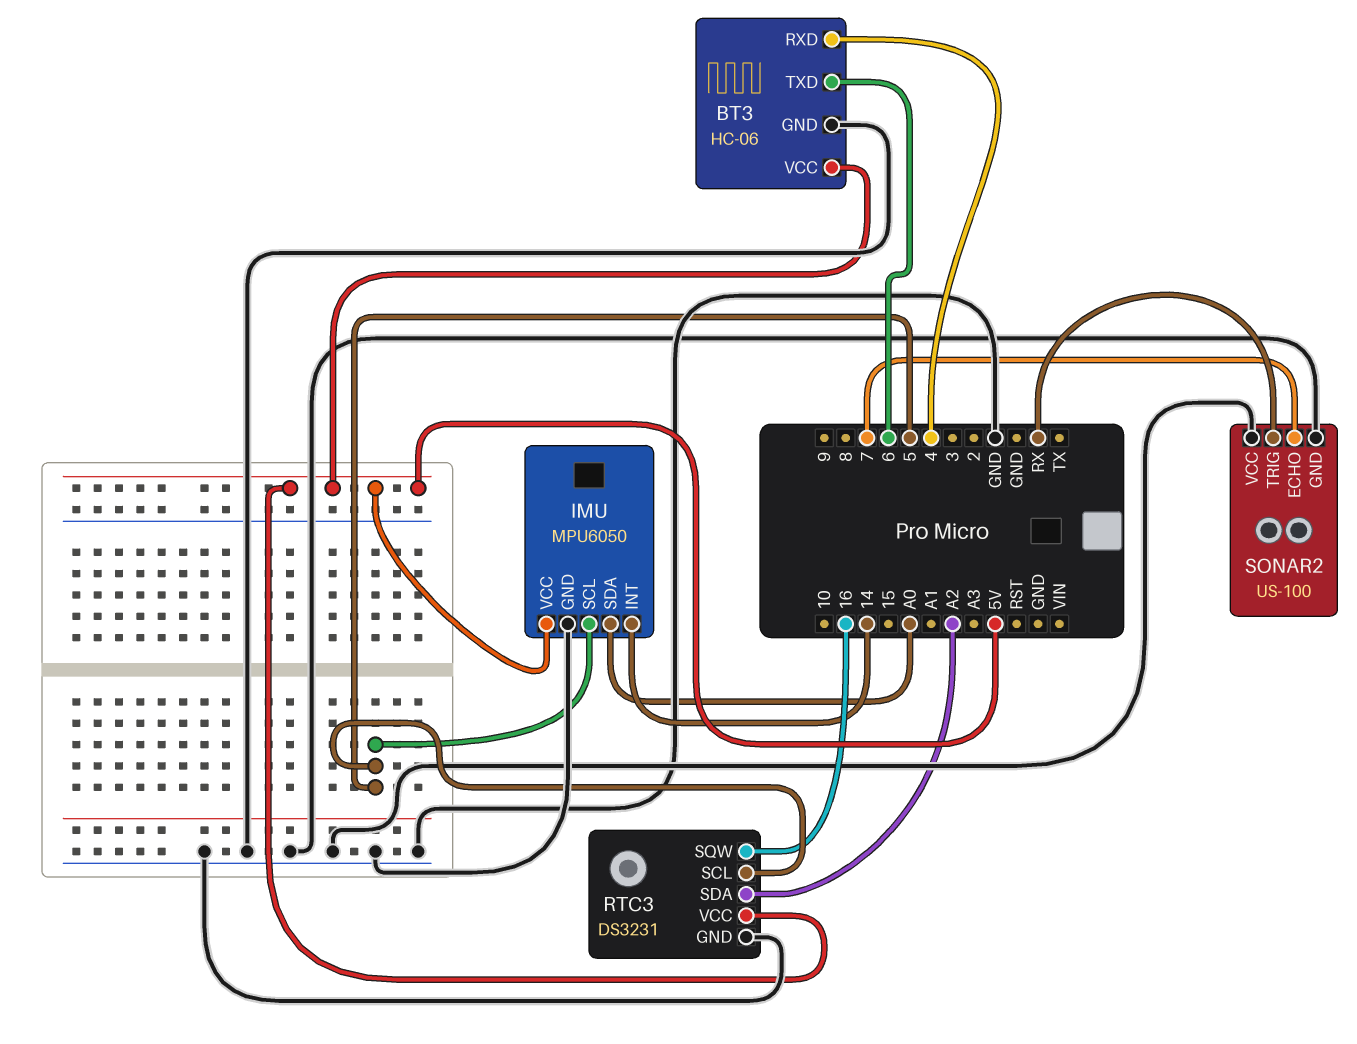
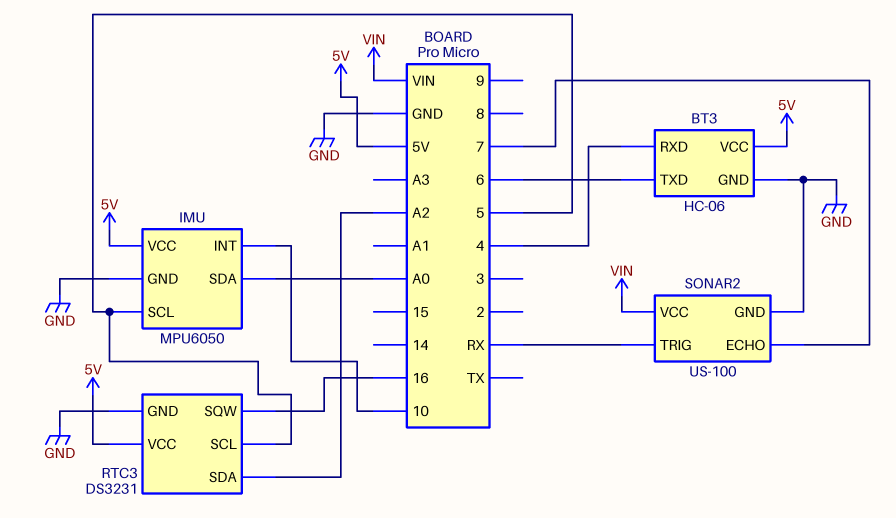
IMU pin INT: 14 -> 10
SONAR2 pin VCC: GND -> VIN

